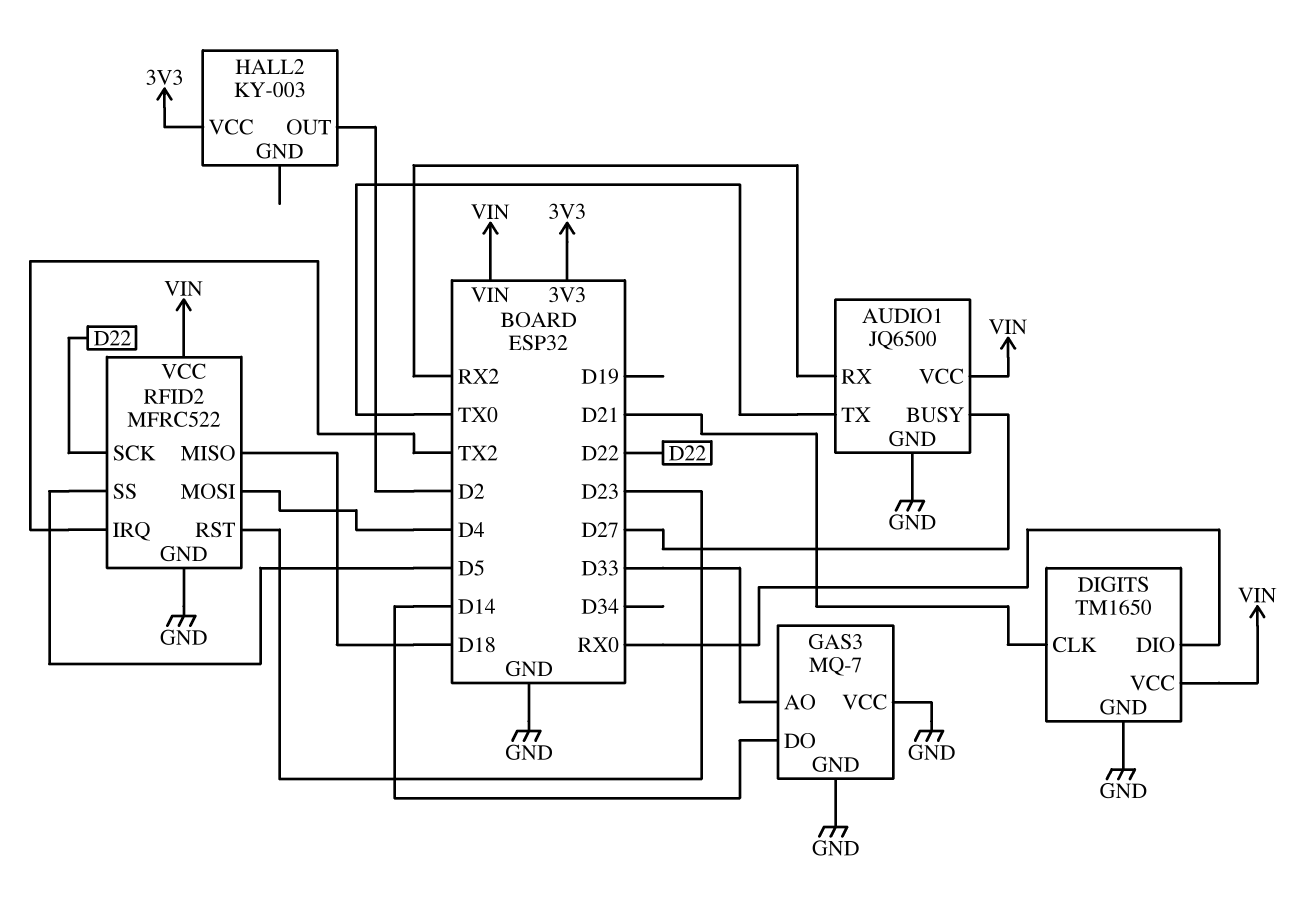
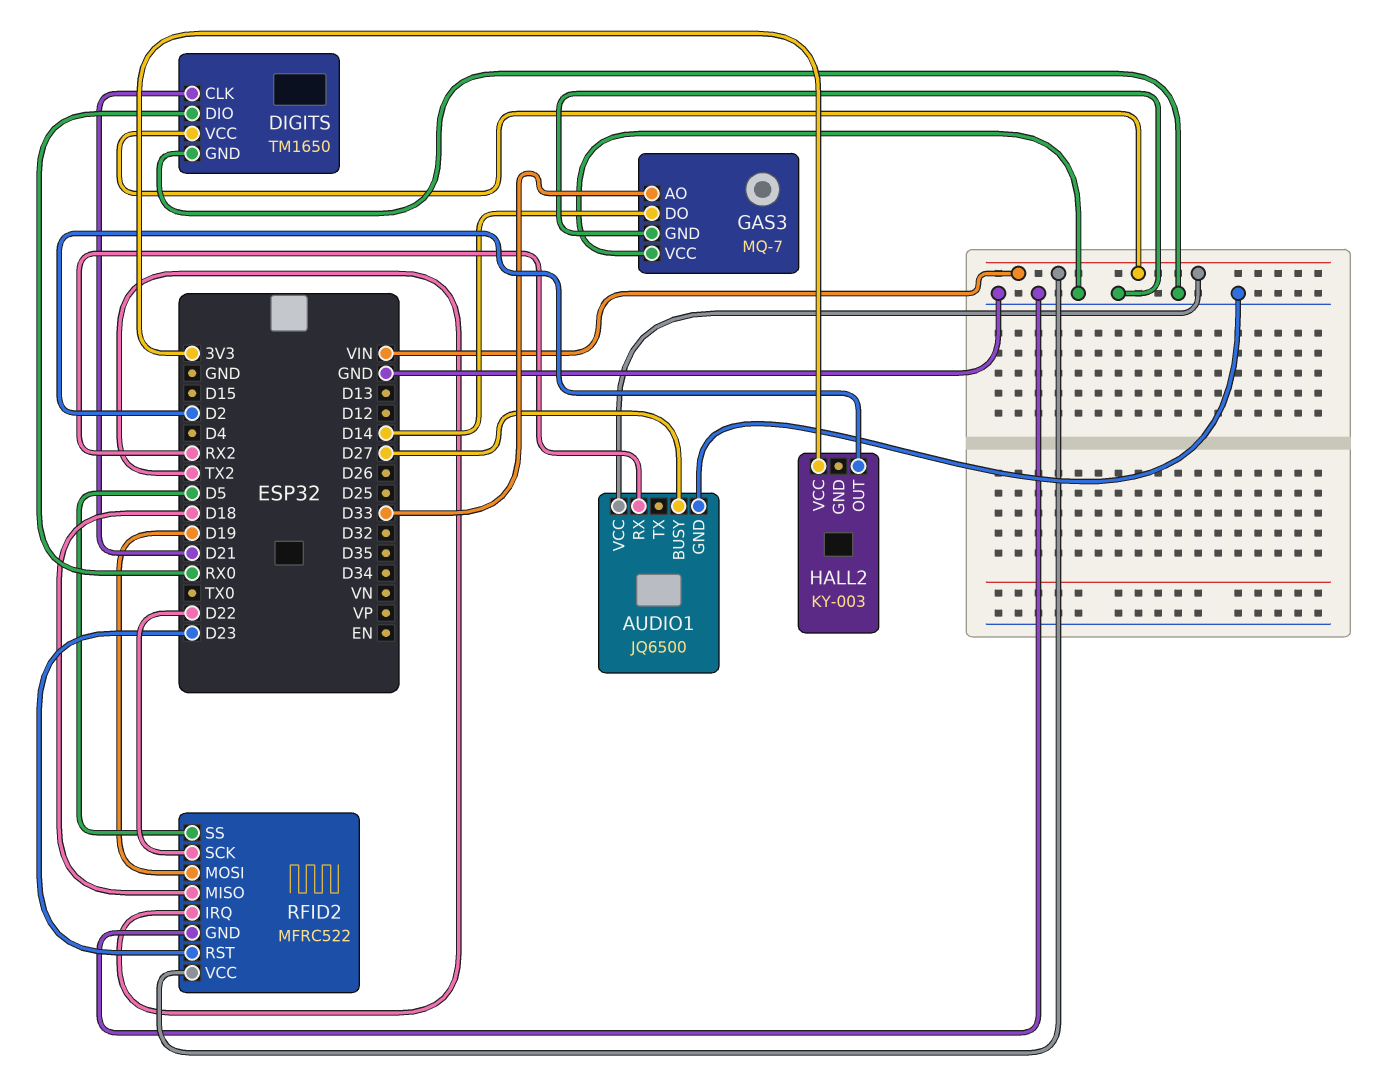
AUDIO1 pin TX: TX0 -> none
RFID2 pin MOSI: D4 -> D19

